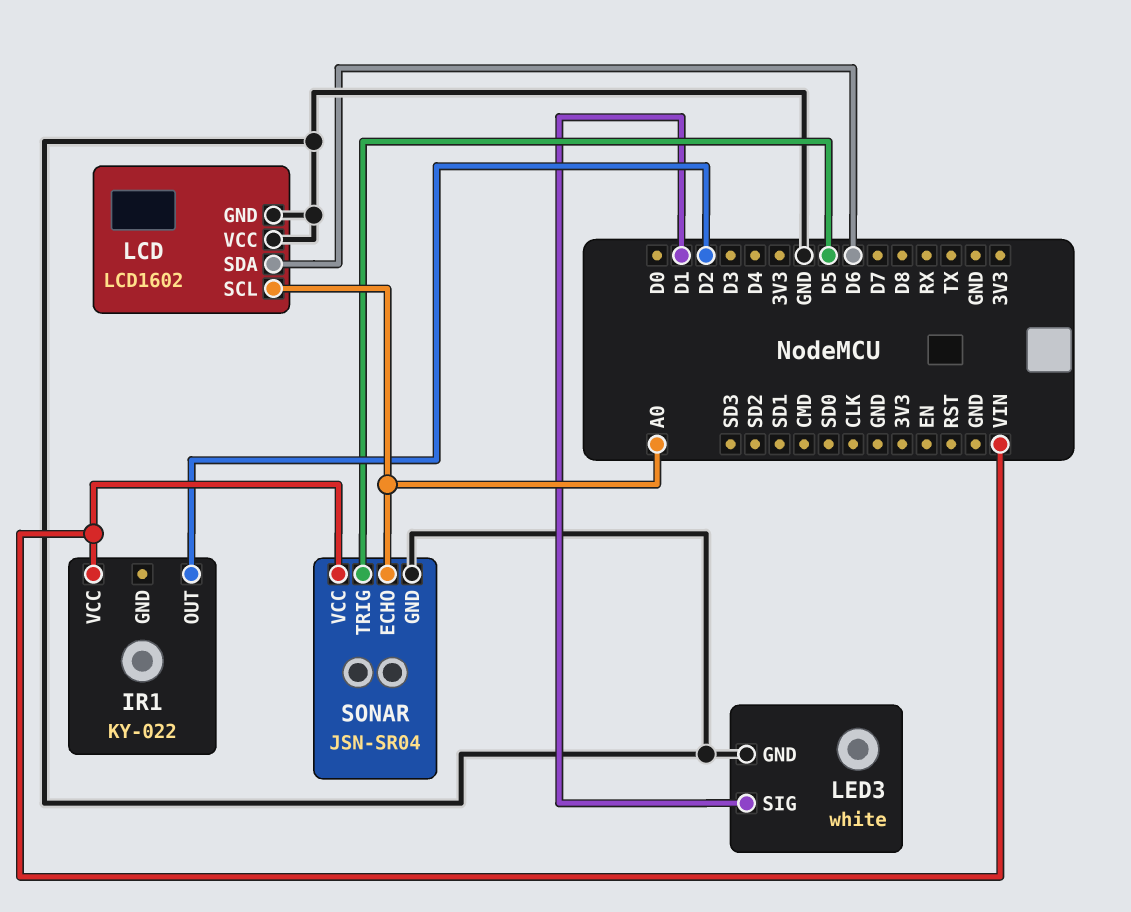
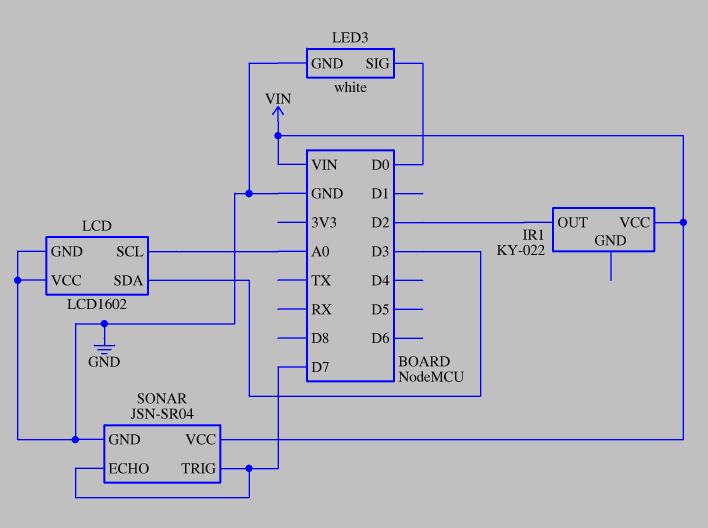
LCD pin SDA: D6 -> D3
LED3 pin SIG: D1 -> D0
SONAR pin ECHO: A0 -> D7
SONAR pin TRIG: D5 -> D7

